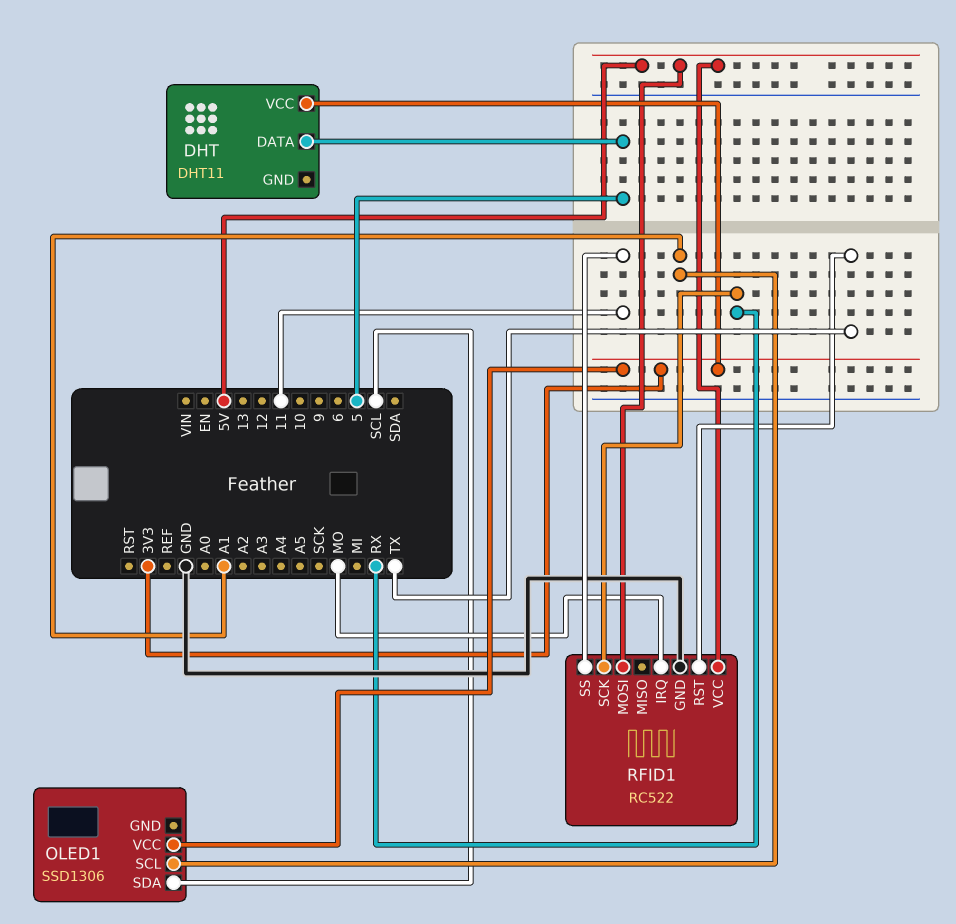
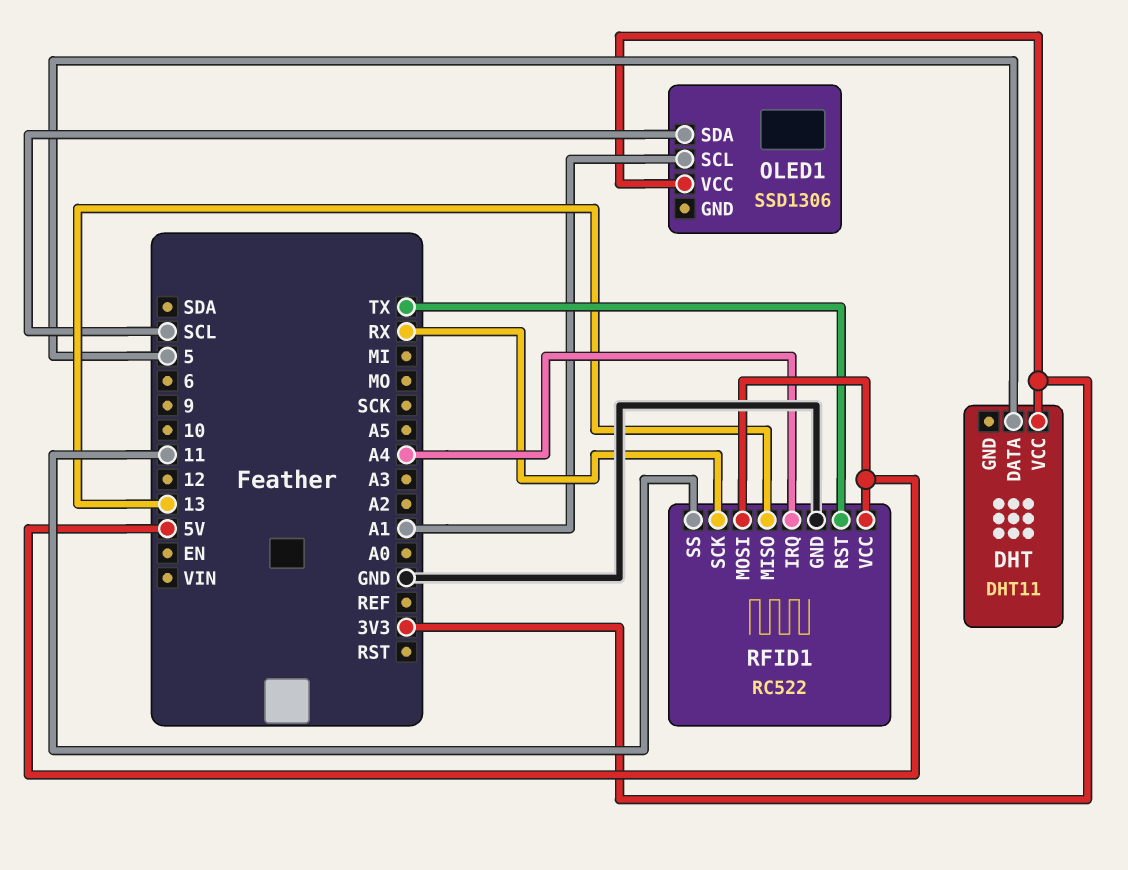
RFID1 pin IRQ: MO -> A4
RFID1 pin MISO: none -> 13

